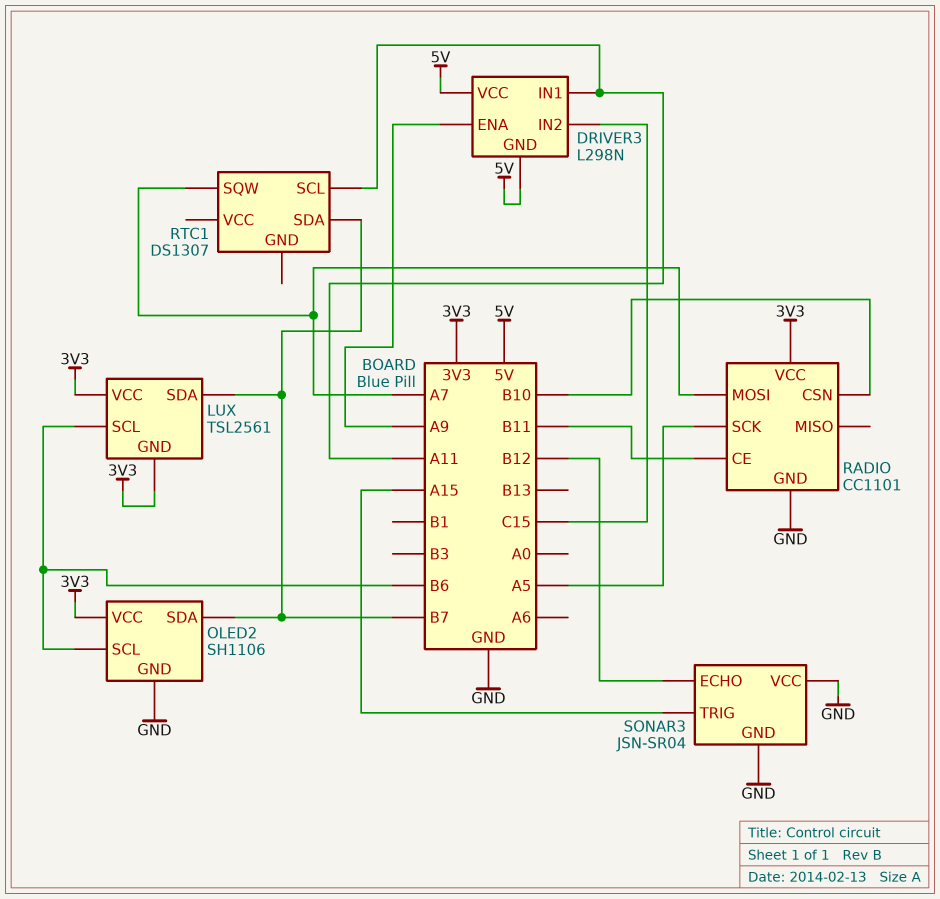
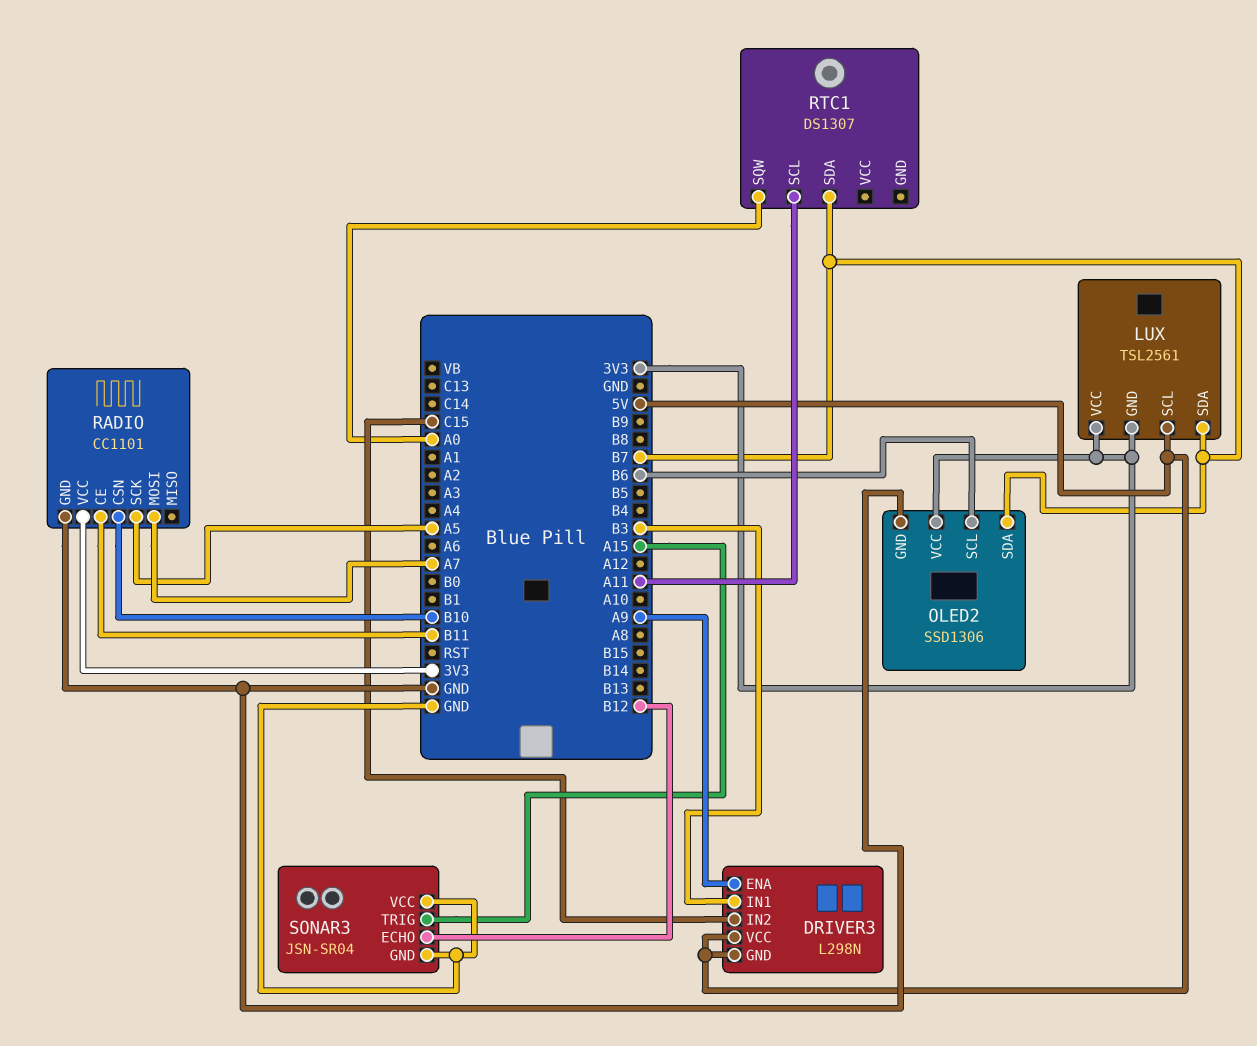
DRIVER3 pin IN1: A11 -> B3
LUX pin SCL: B6 -> 5V
OLED2: SH1106 -> SSD1306
RTC1 pin SQW: A7 -> A0

